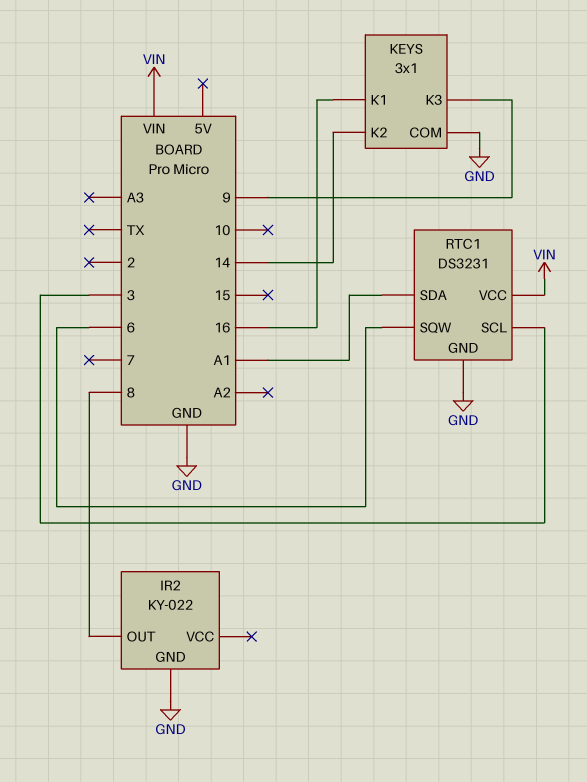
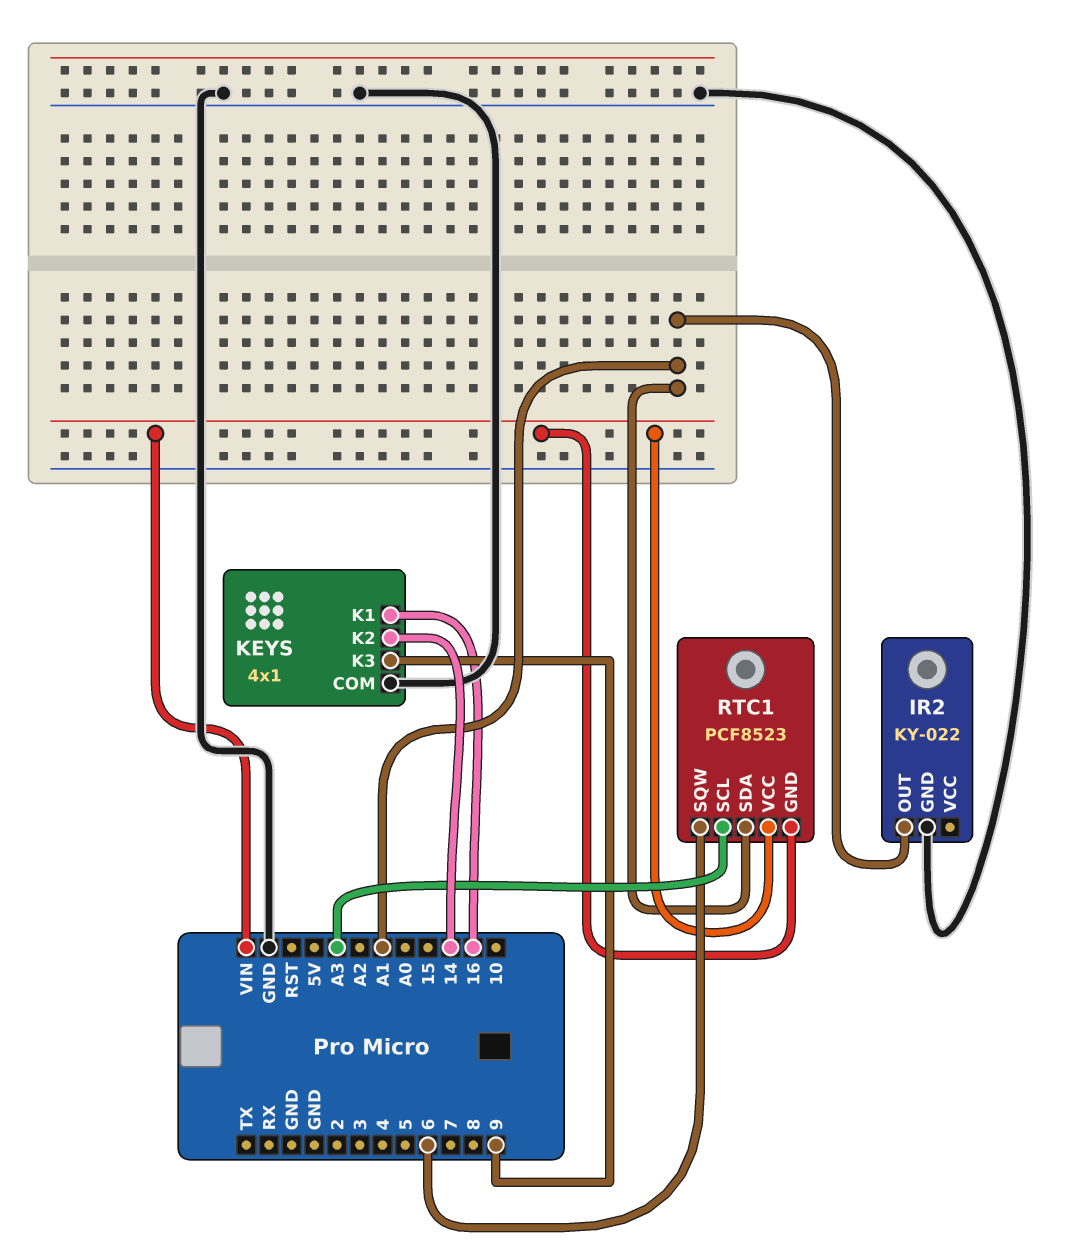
IR2 pin OUT: 8 -> A1
KEYS: 3x1 -> 4x1
RTC1: DS3231 -> PCF8523
RTC1 pin GND: GND -> VIN
RTC1 pin SCL: 3 -> A3

